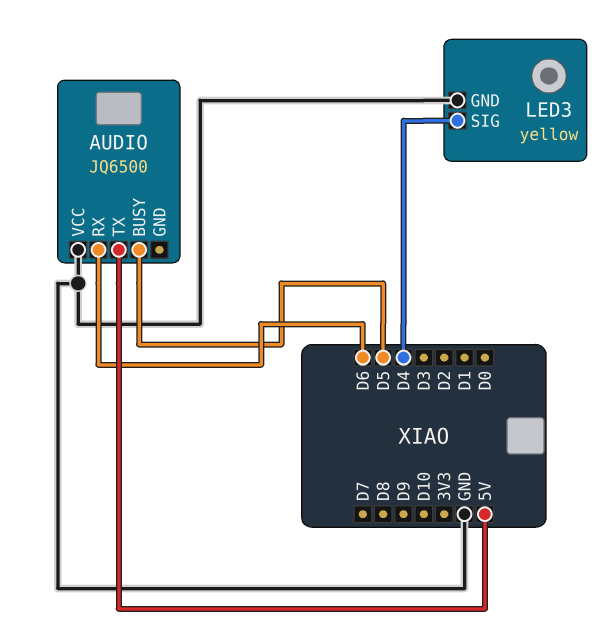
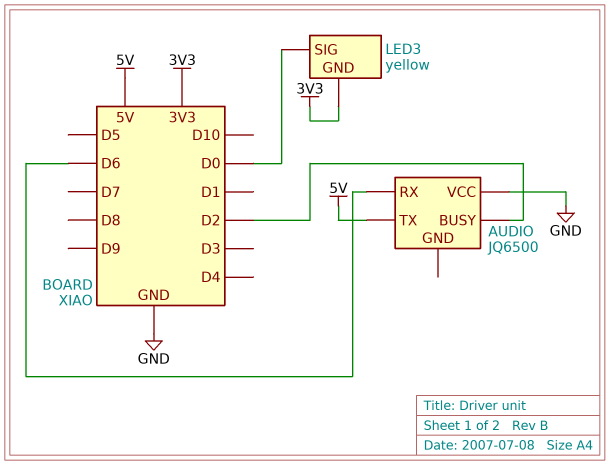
AUDIO pin BUSY: D5 -> D2
LED3 pin GND: GND -> 3V3
LED3 pin SIG: D4 -> D0

